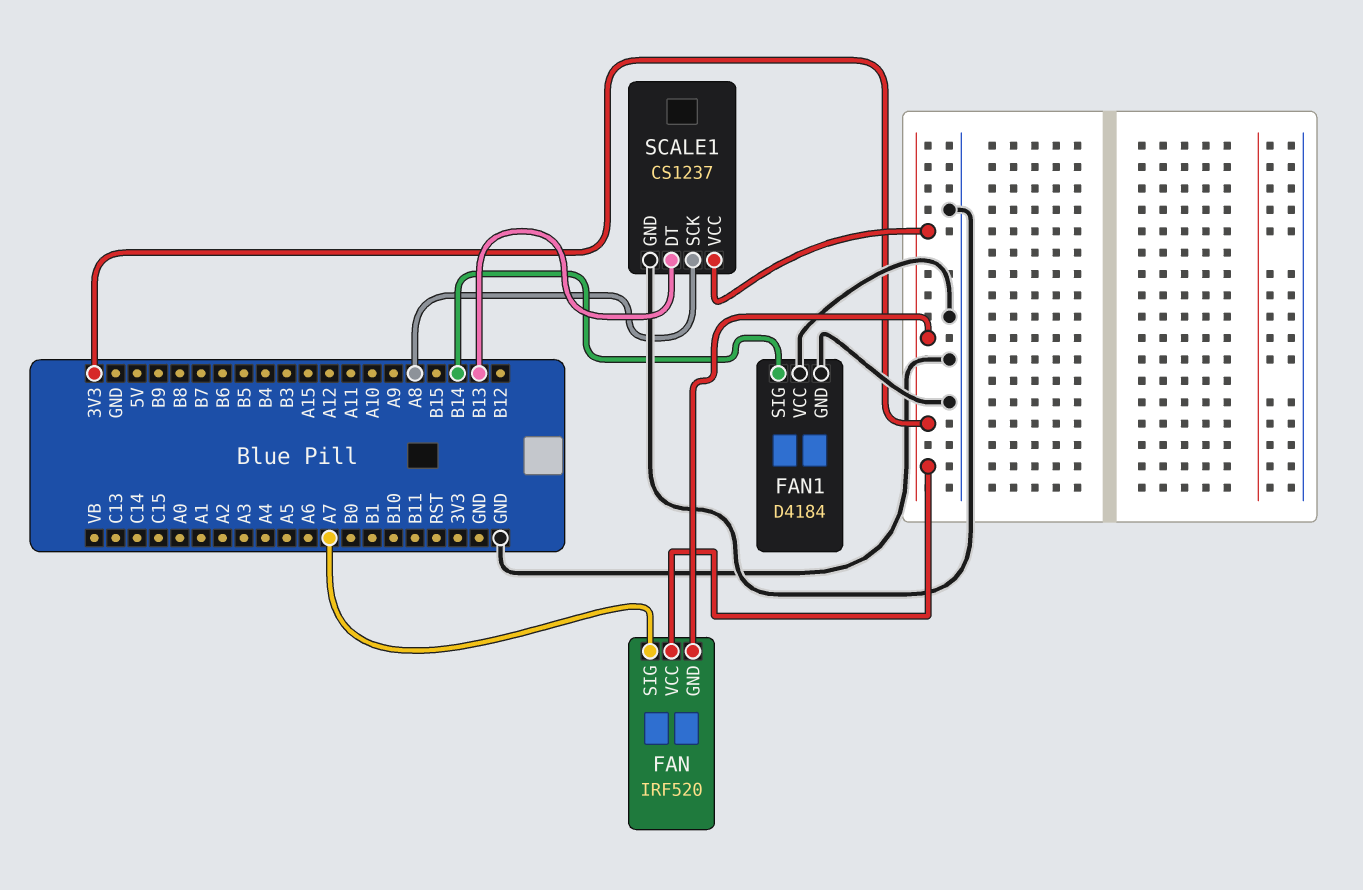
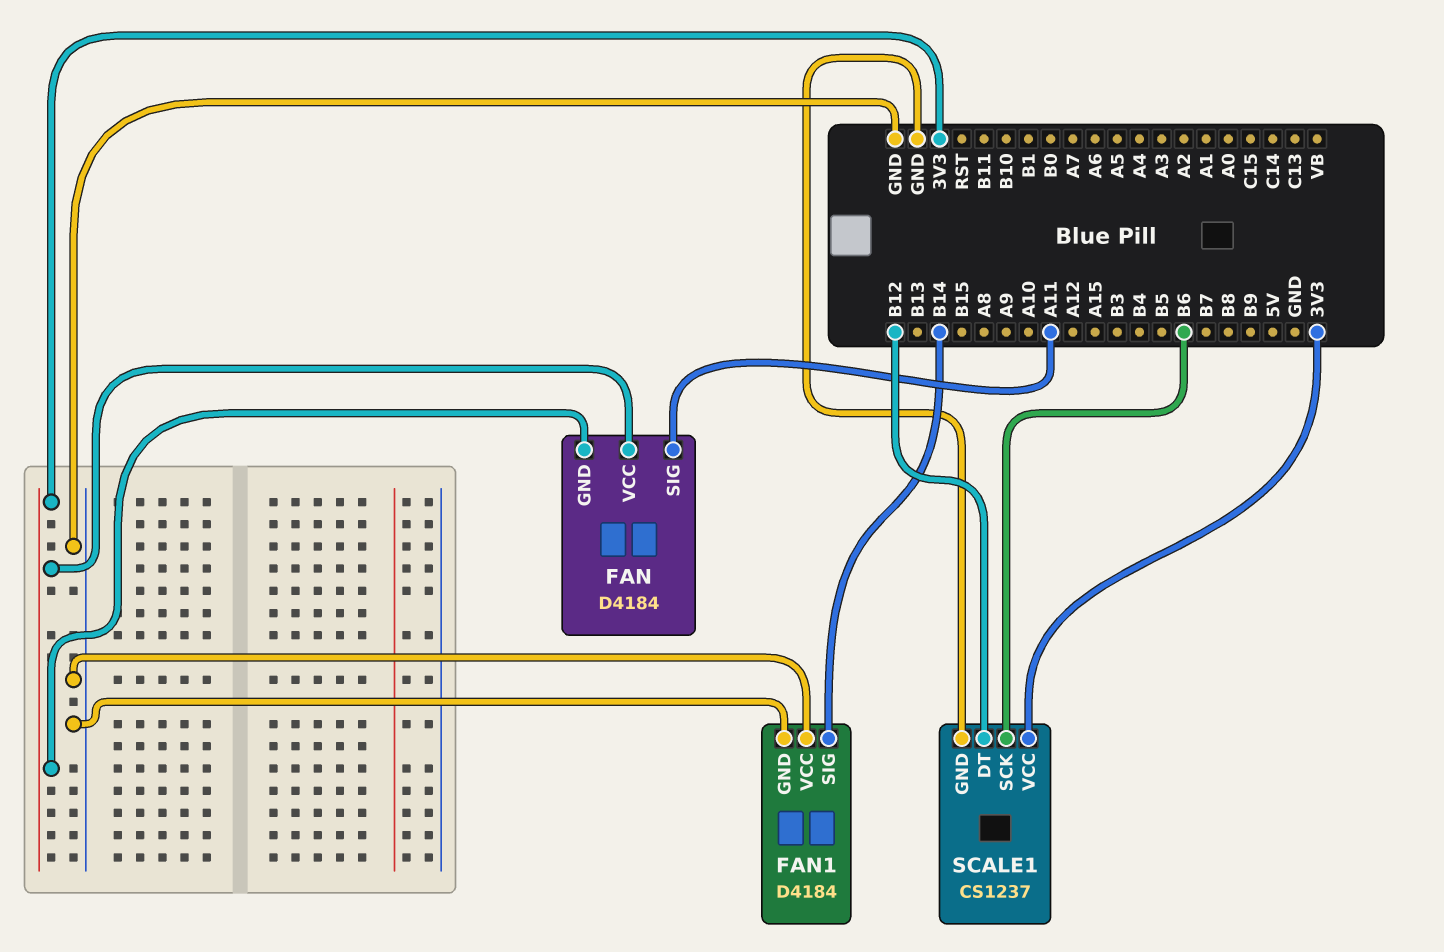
FAN: IRF520 -> D4184
FAN pin SIG: A7 -> A11
SCALE1 pin DT: B13 -> B12
SCALE1 pin SCK: A8 -> B6

